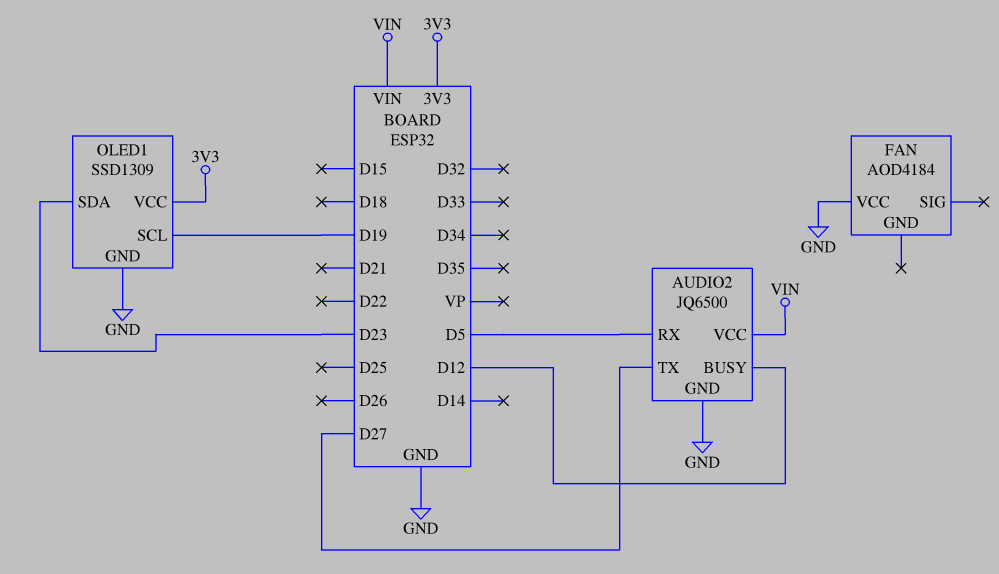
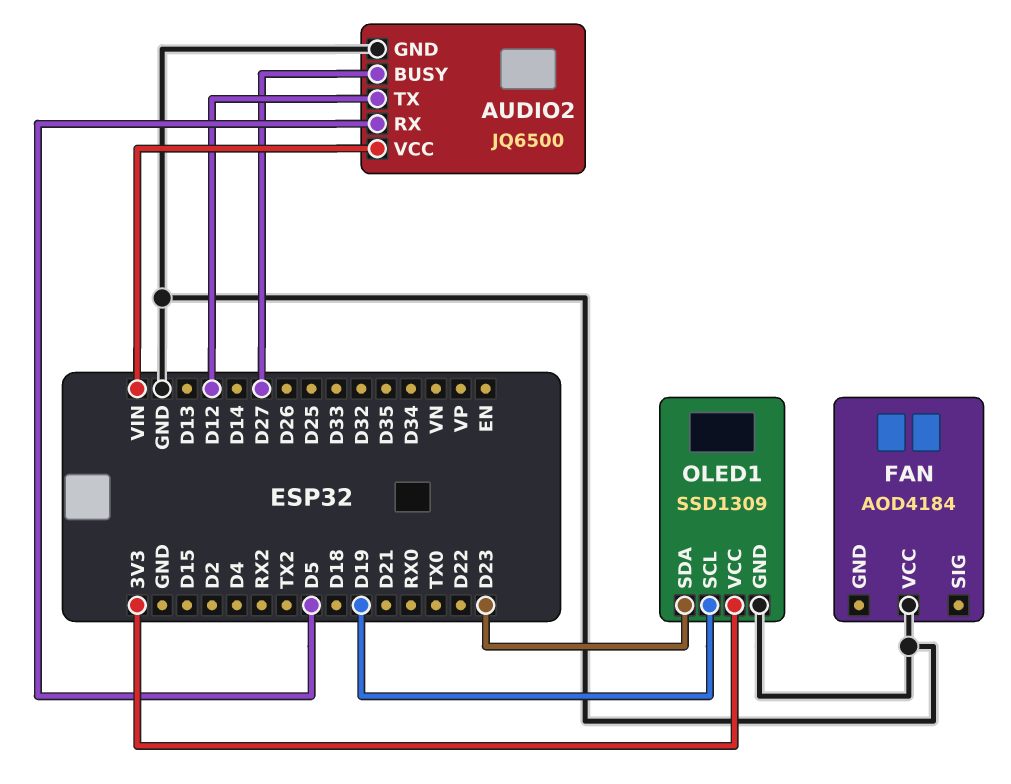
AUDIO2 pin BUSY: D12 -> D27
AUDIO2 pin TX: D27 -> D12

